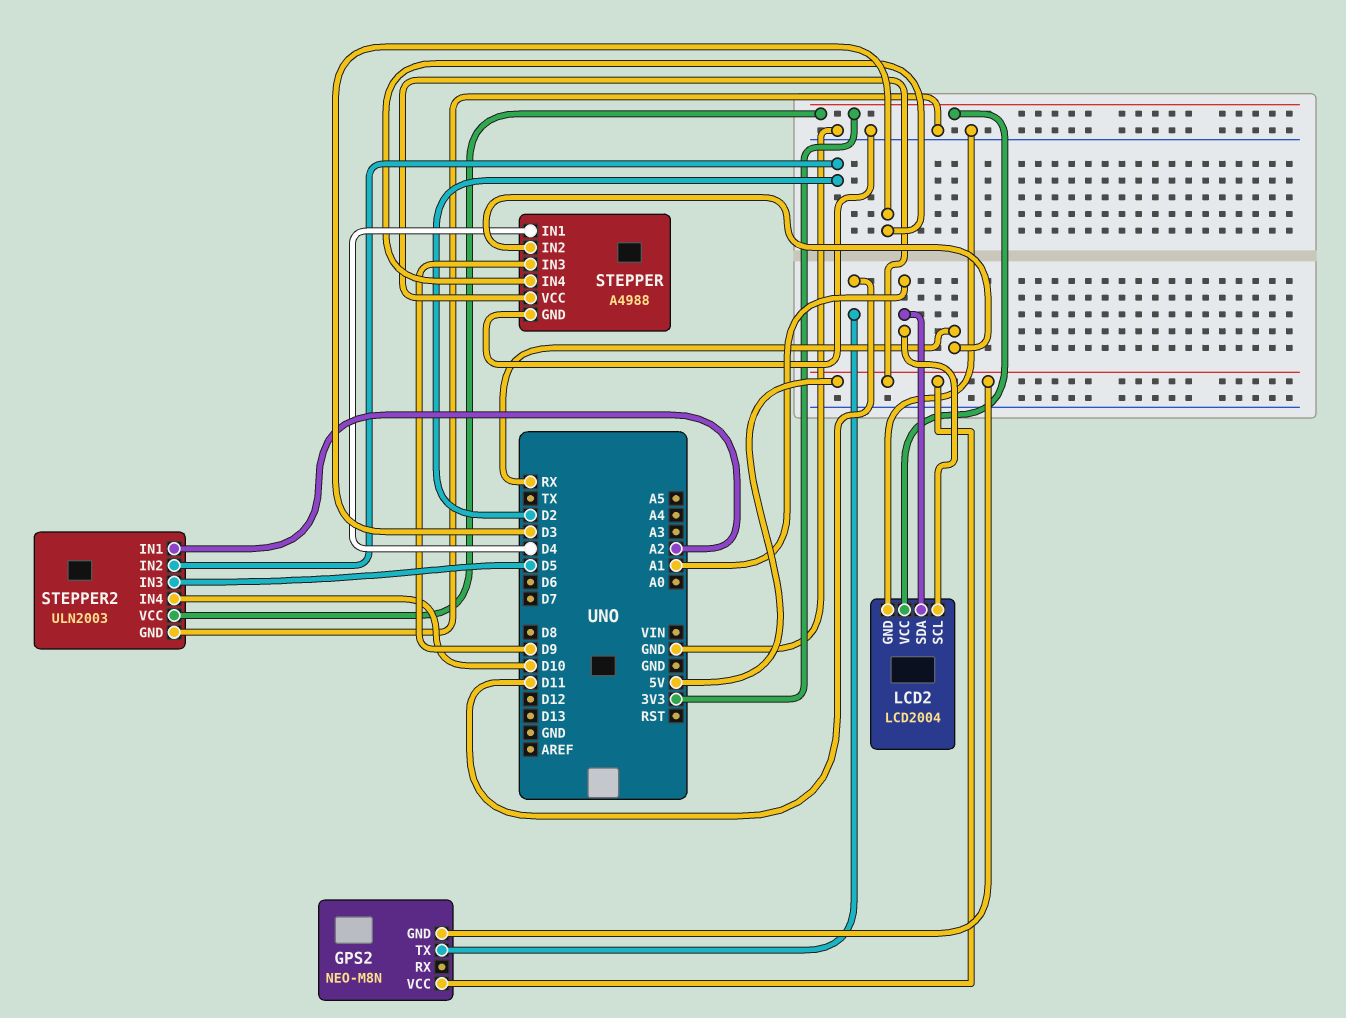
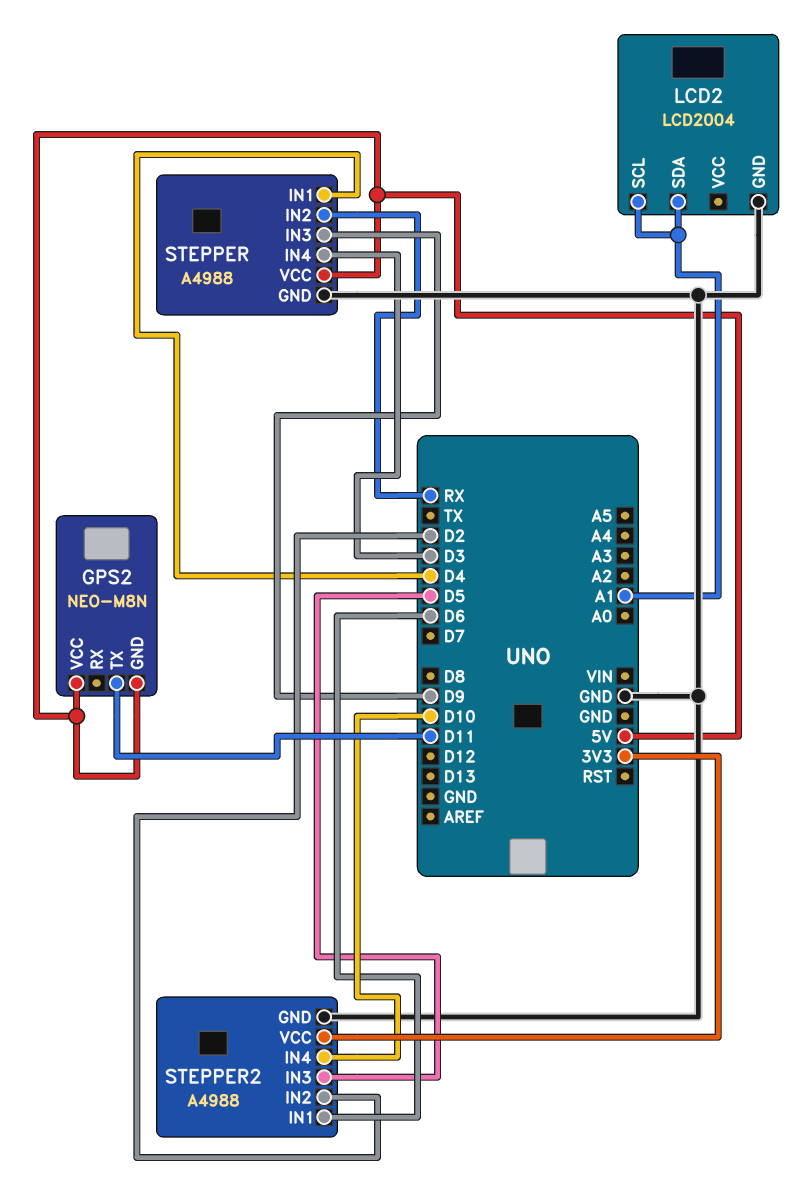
LCD2 pin VCC: 3V3 -> none
STEPPER2: ULN2003 -> A4988
STEPPER2 pin IN1: A2 -> D6

